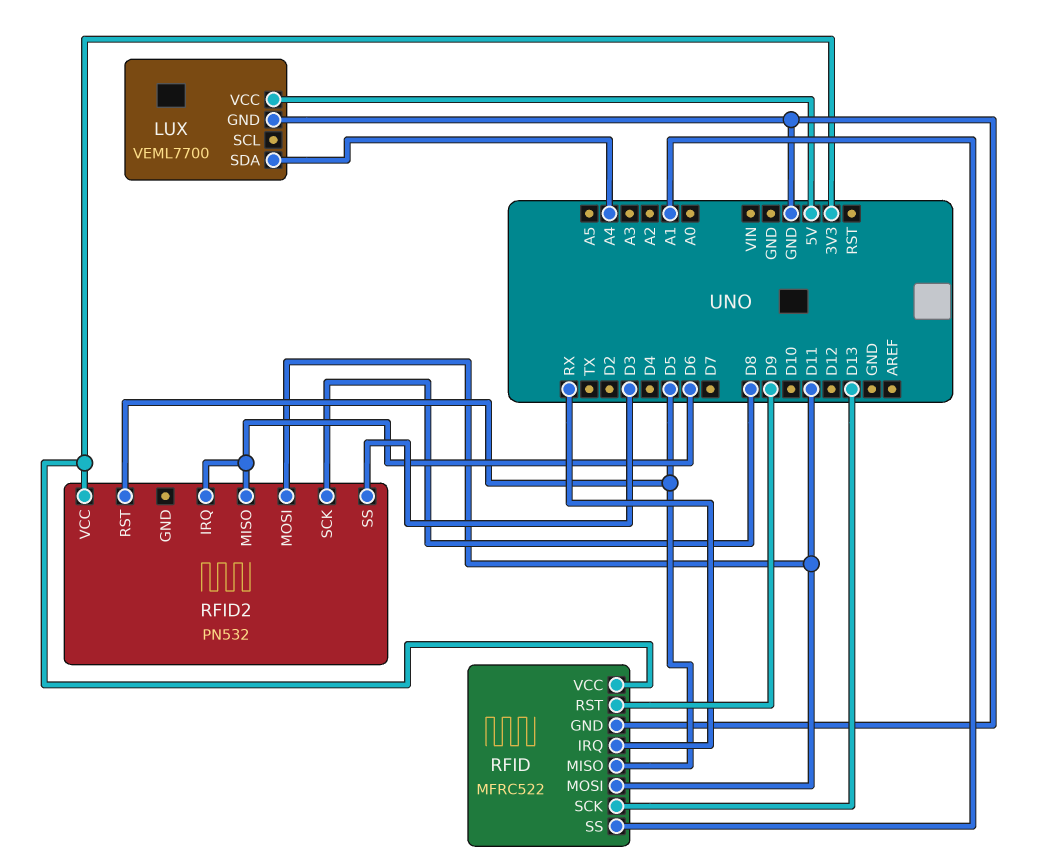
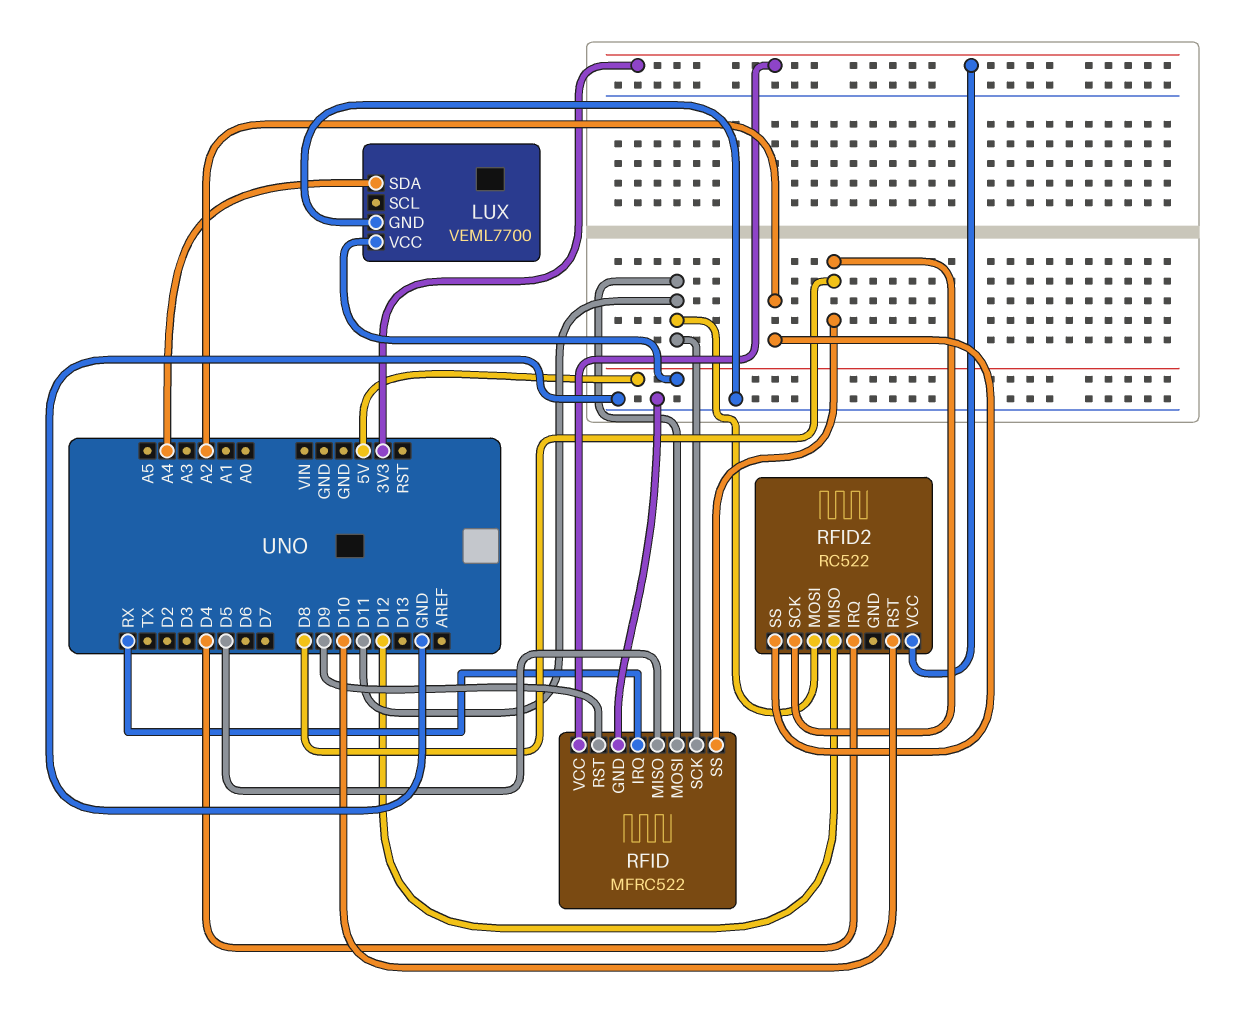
RFID pin SCK: D13 -> D11
RFID pin SS: A1 -> D8
RFID2: PN532 -> RC522
RFID2 pin IRQ: D6 -> D4
RFID2 pin MISO: D6 -> D12
RFID2 pin RST: D5 -> D10
RFID2 pin SS: D3 -> A2

